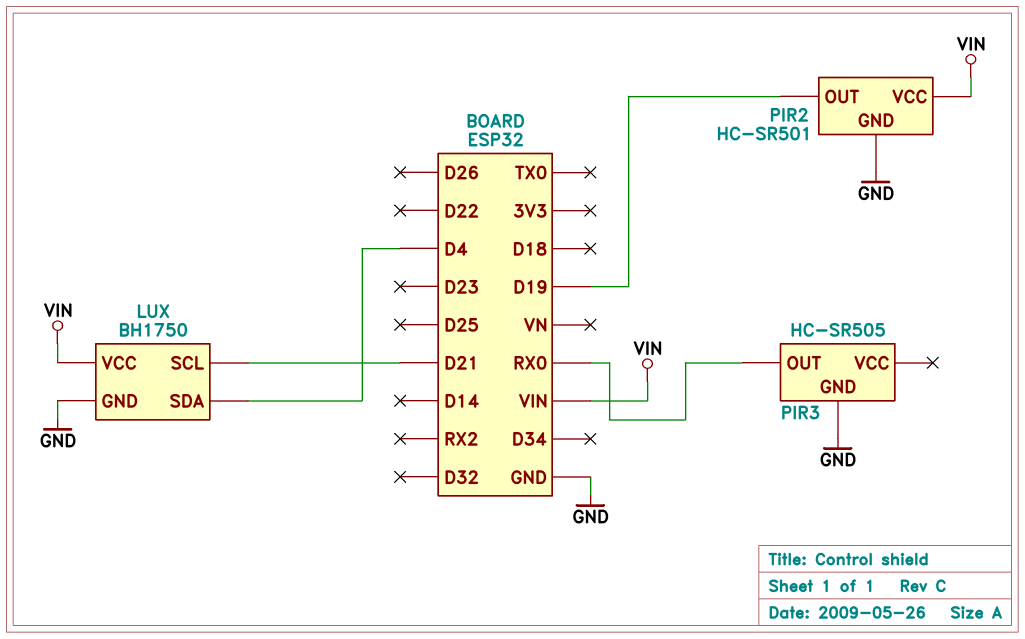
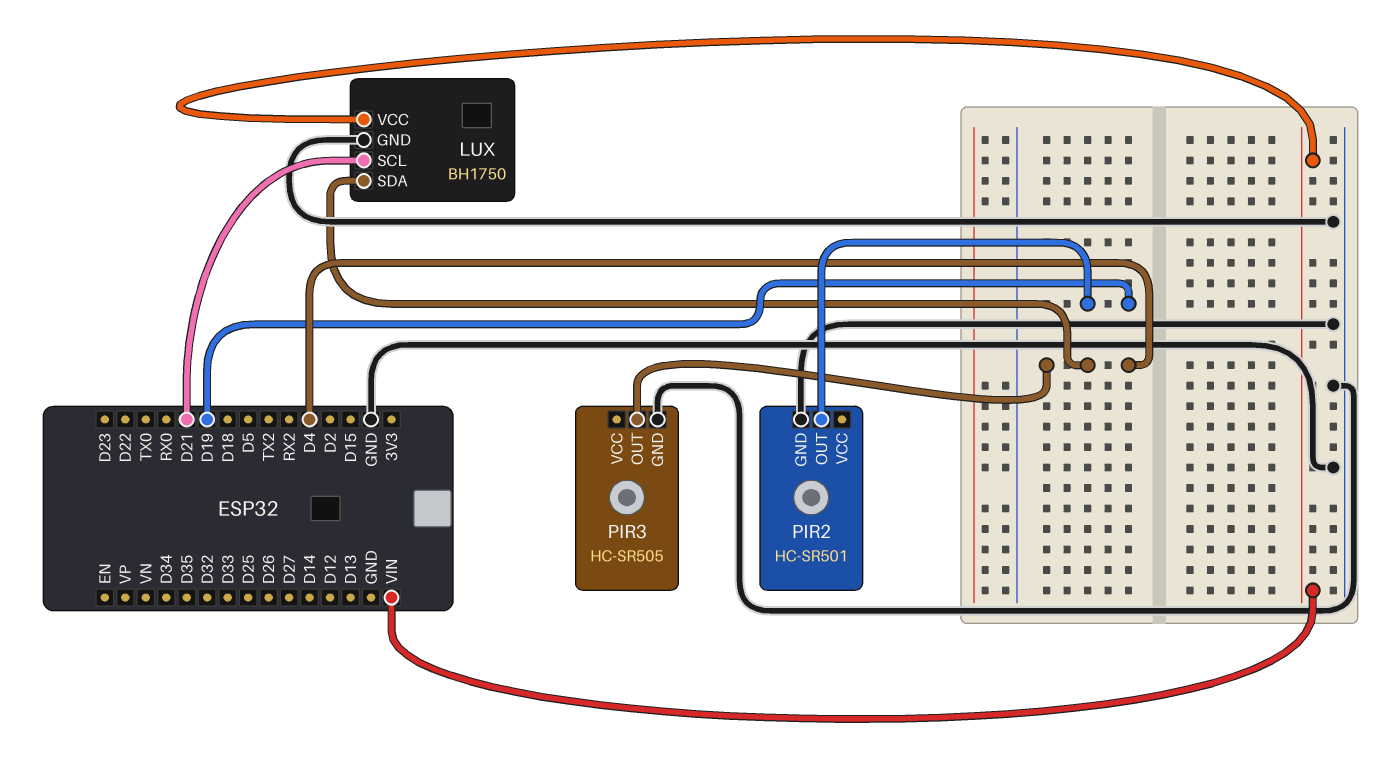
PIR2 pin VCC: VIN -> none
PIR3 pin OUT: RX0 -> D4

